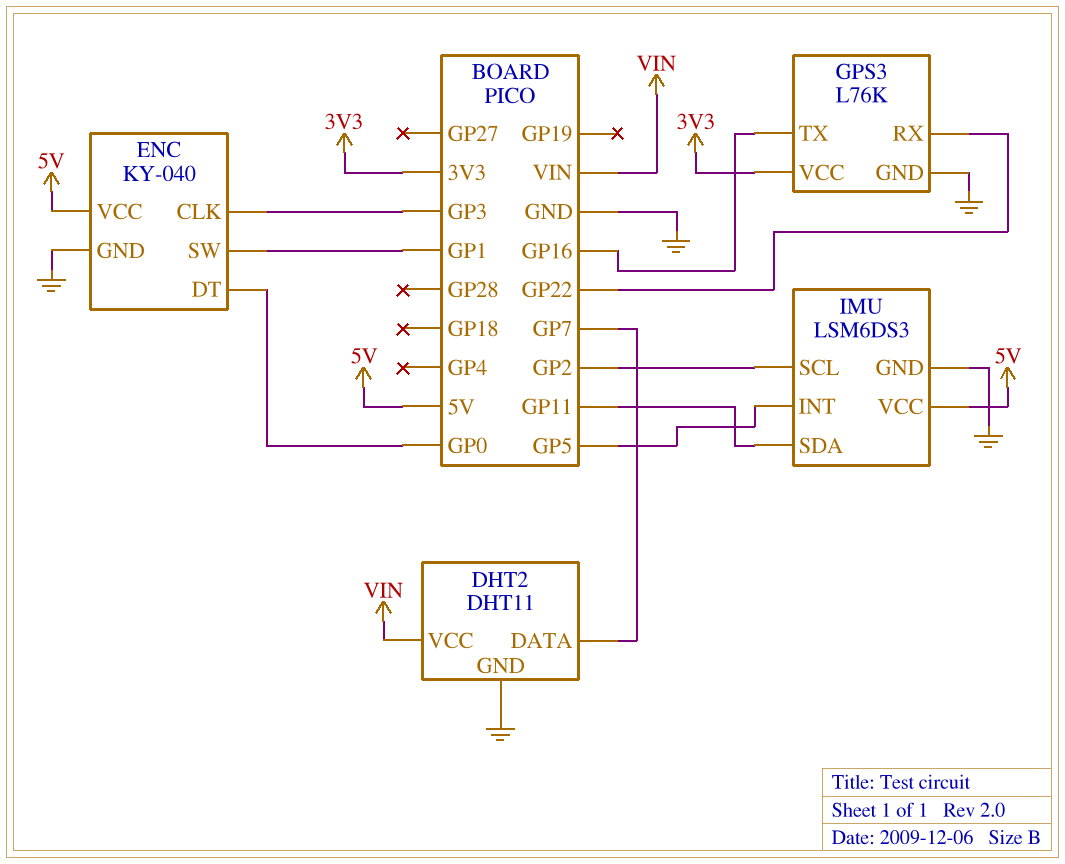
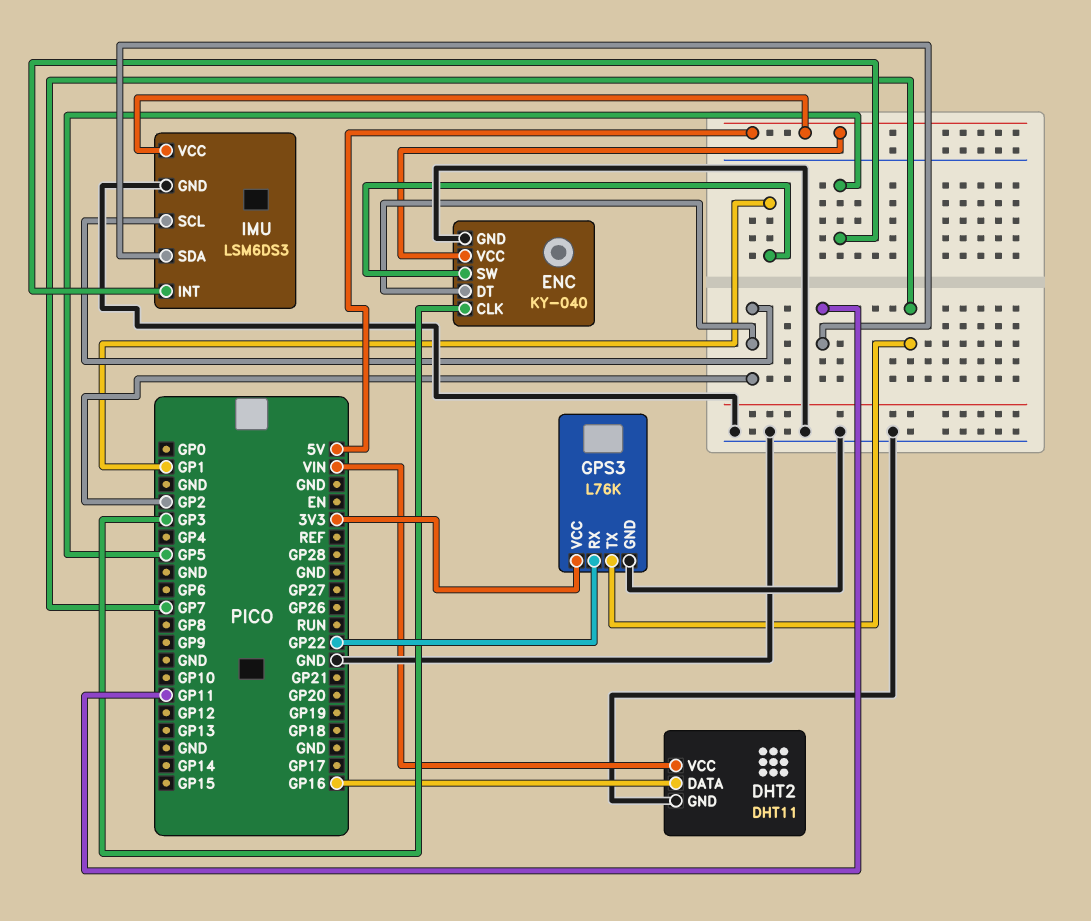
DHT2 pin DATA: GP7 -> GP16
ENC pin DT: GP0 -> GP2
GPS3 pin TX: GP16 -> GP7

